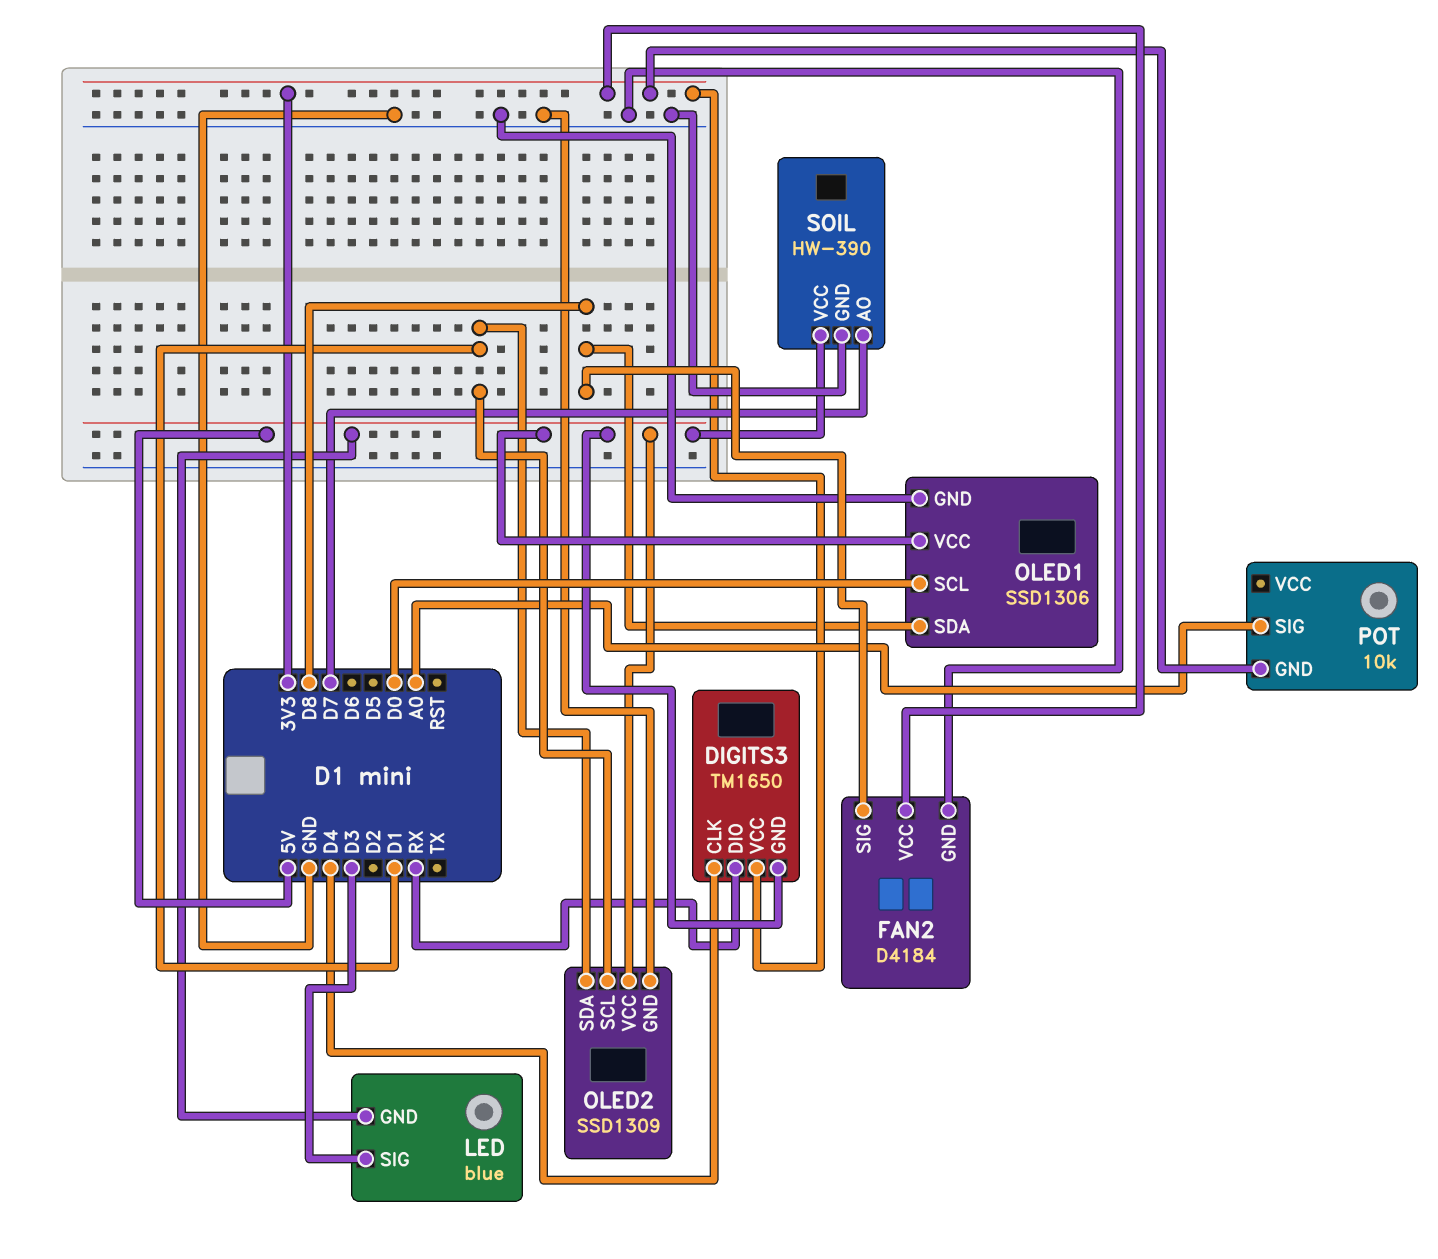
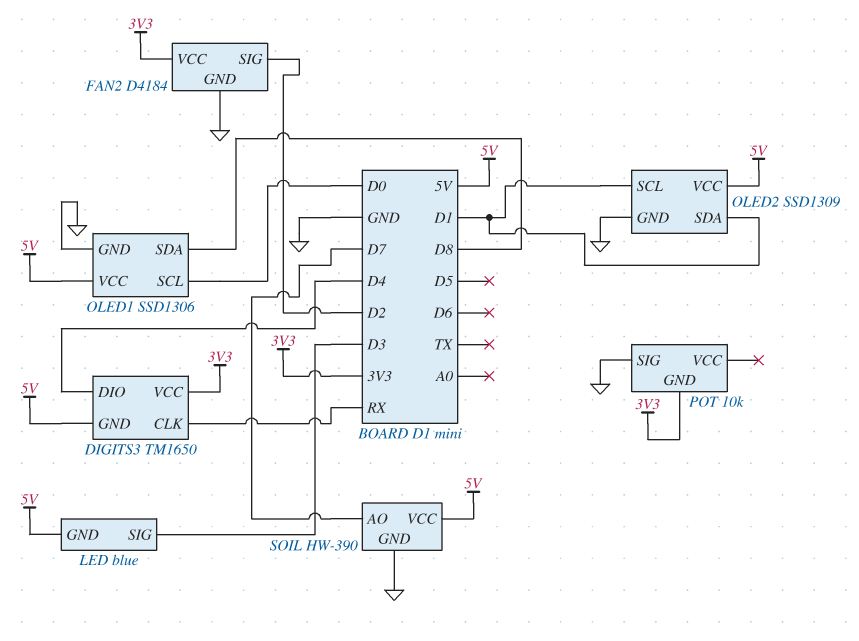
DIGITS3 pin CLK: D4 -> RX
DIGITS3 pin DIO: RX -> D4
FAN2 pin SIG: D8 -> D2
POT pin SIG: A0 -> GND

